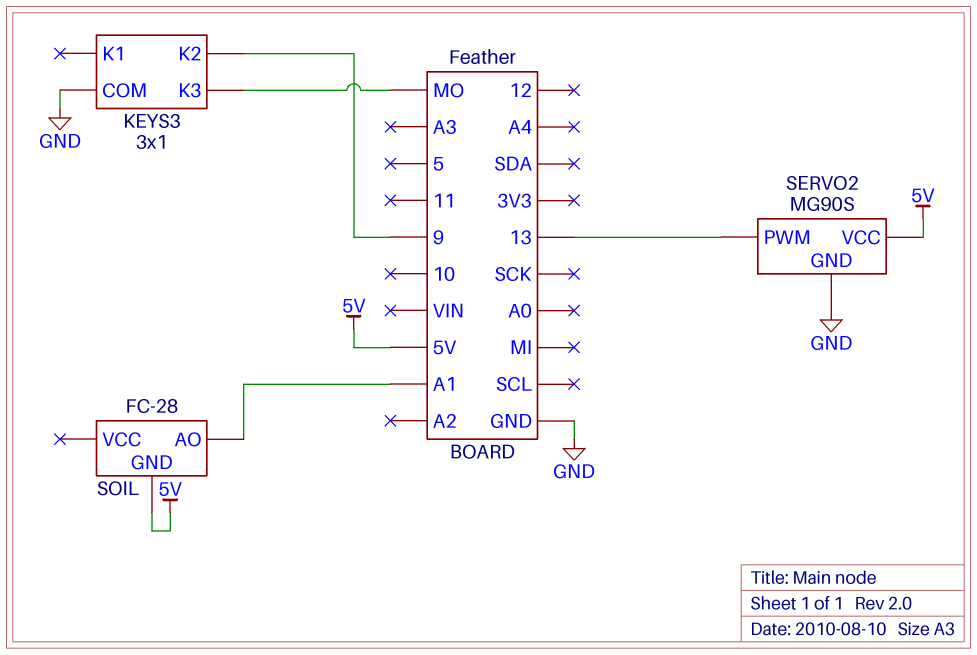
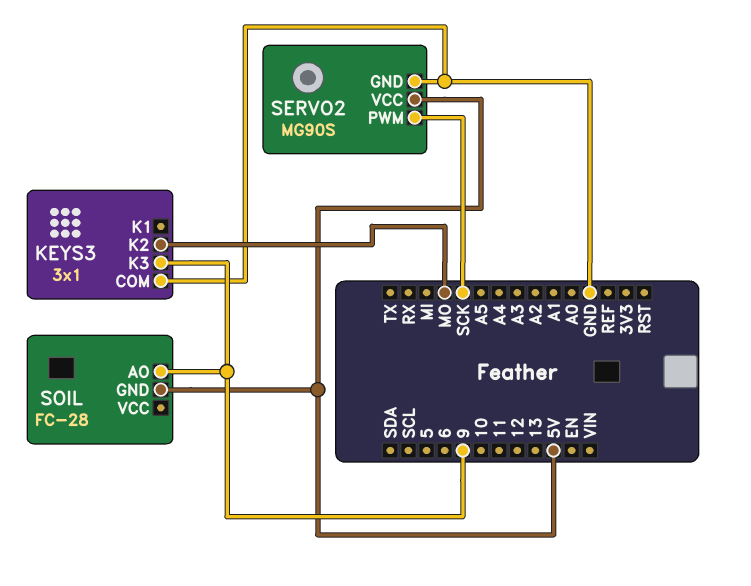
KEYS3 pin K2: 9 -> MO
KEYS3 pin K3: MO -> 9
SERVO2 pin PWM: 13 -> SCK
SOIL pin AO: A1 -> 9

